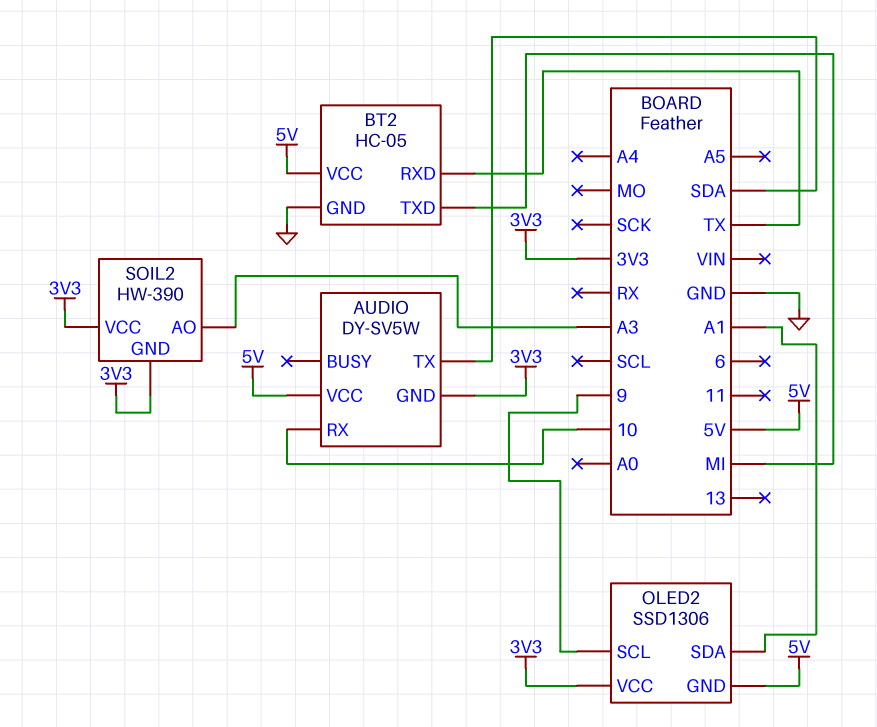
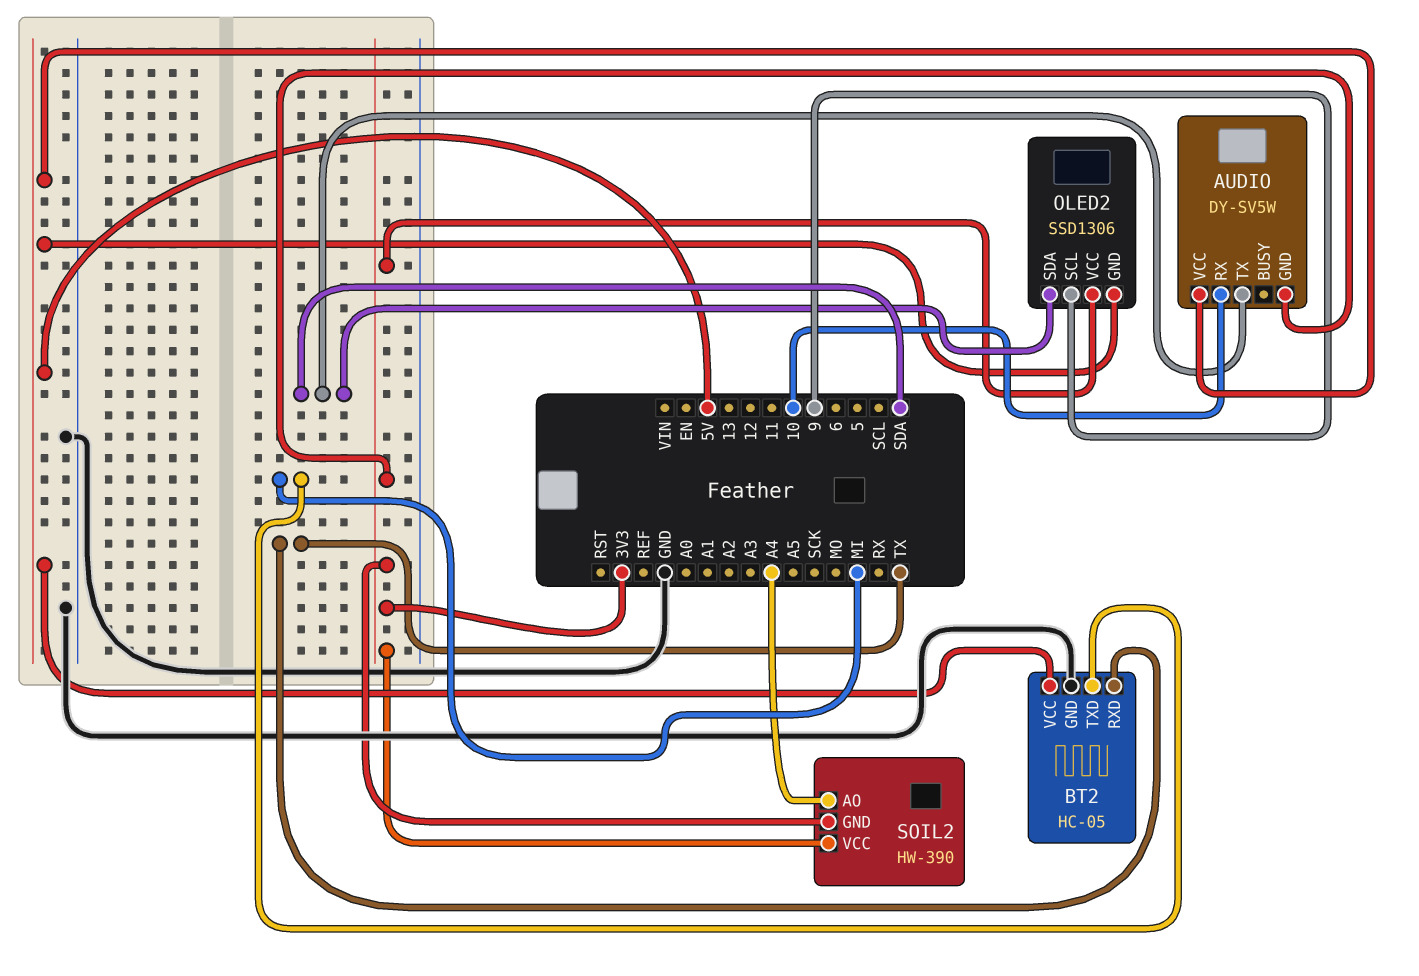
OLED2 pin SDA: A1 -> SDA
SOIL2 pin AO: A3 -> A4

